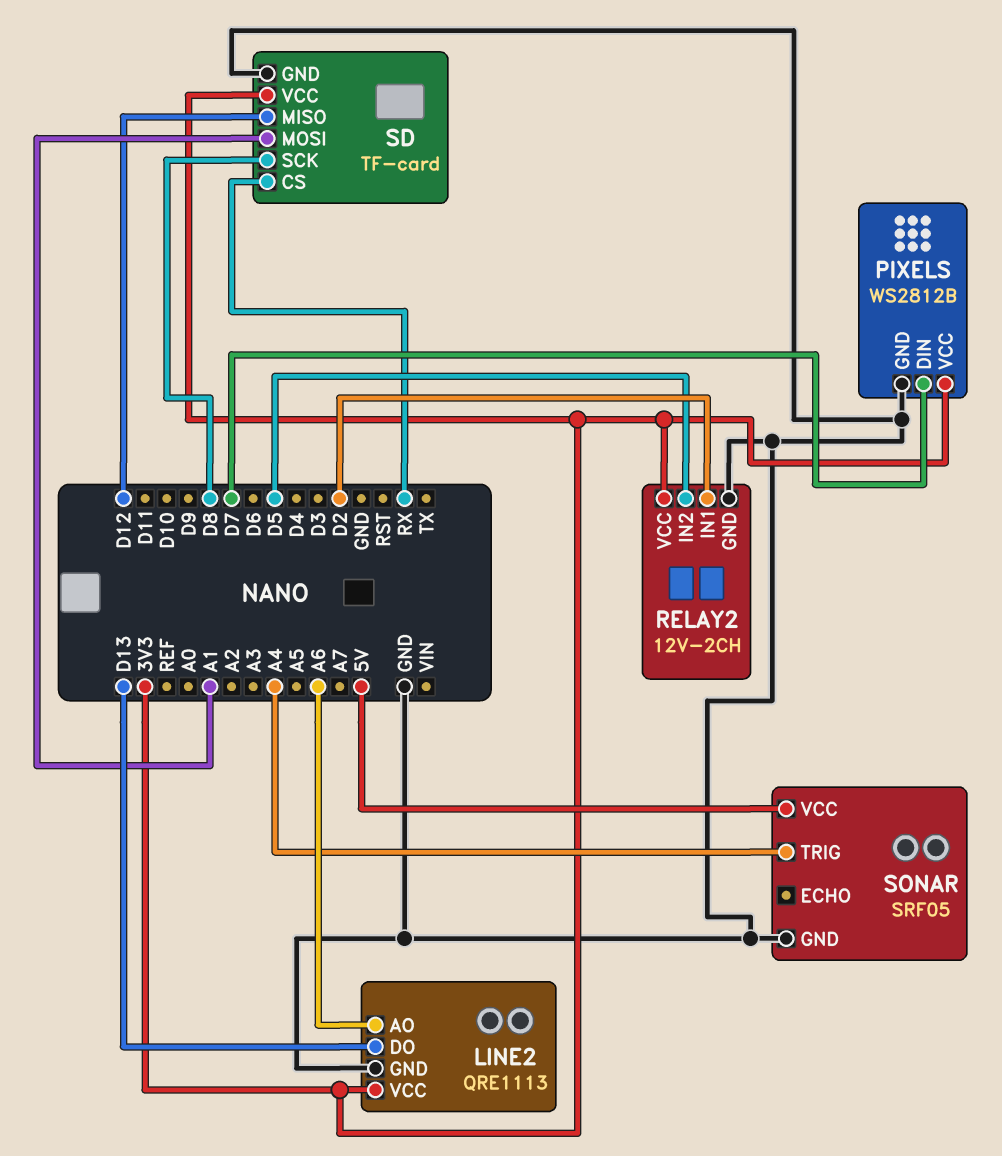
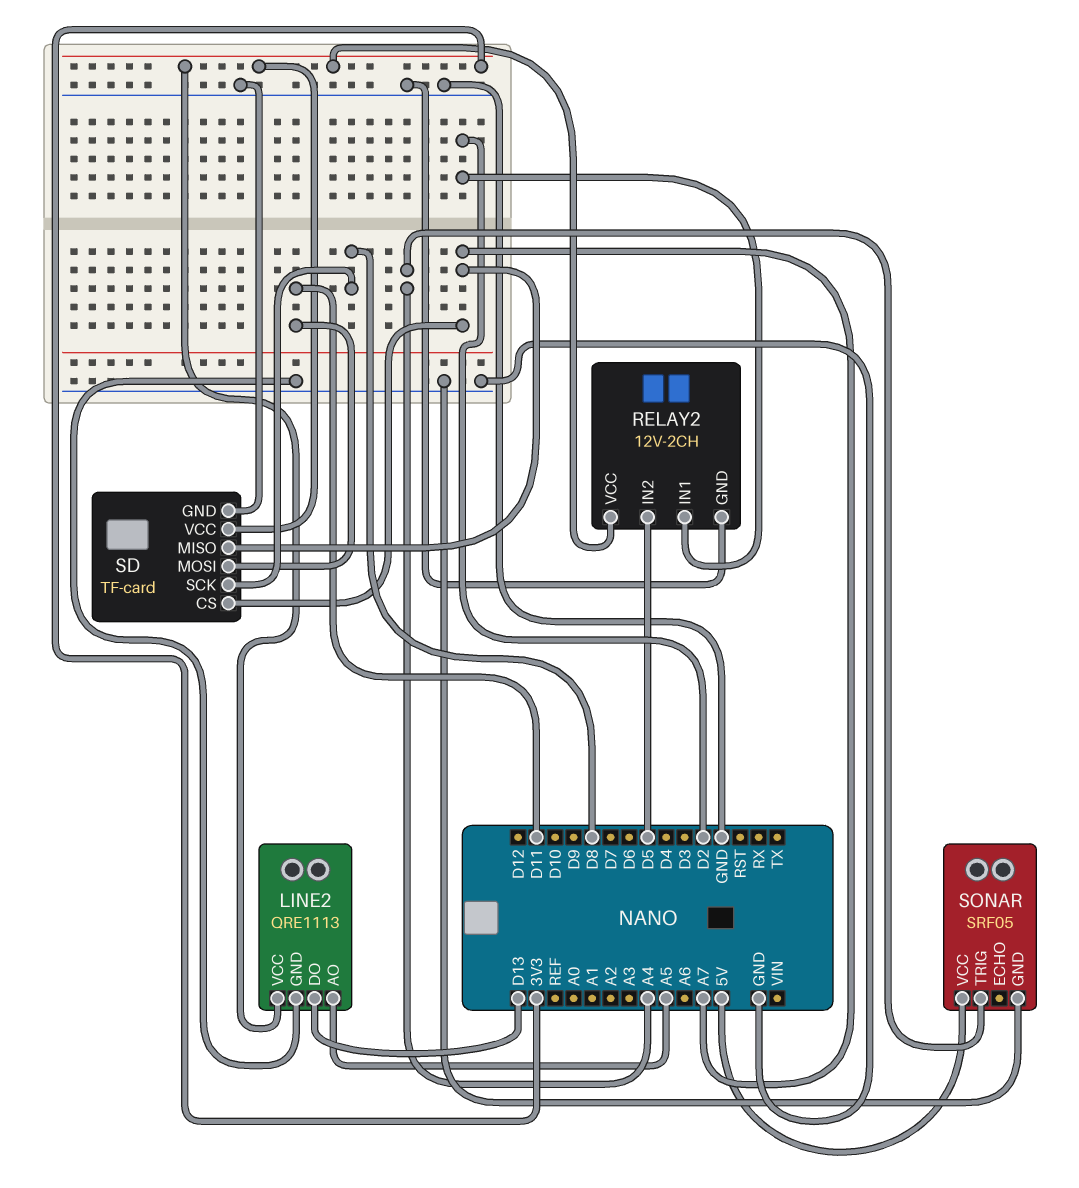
LINE2 pin AO: A6 -> A5
PIXELS: WS2812B -> none
PIXELS pin DIN: D7 -> none
PIXELS pin GND: GND -> none
PIXELS pin VCC: 3V3 -> none
SD pin CS: RX -> A7
SD pin MISO: D12 -> A7
SD pin MOSI: A1 -> D11

